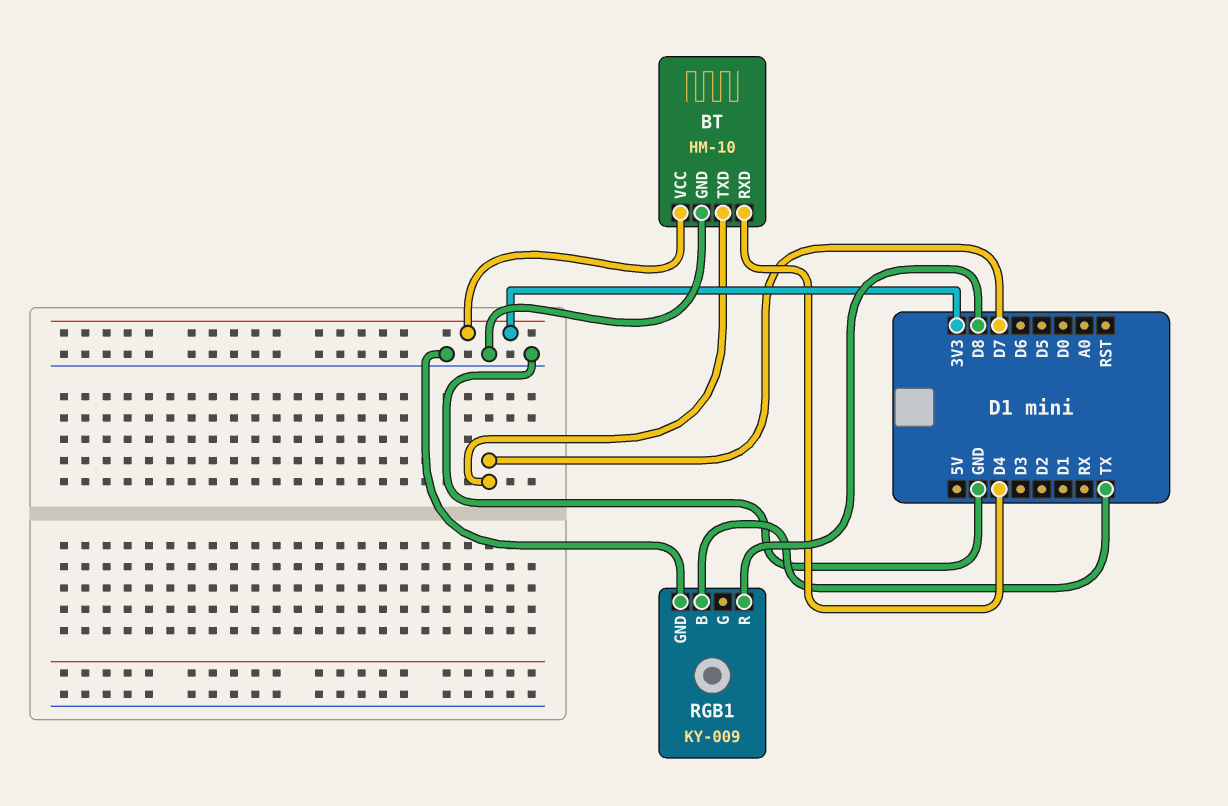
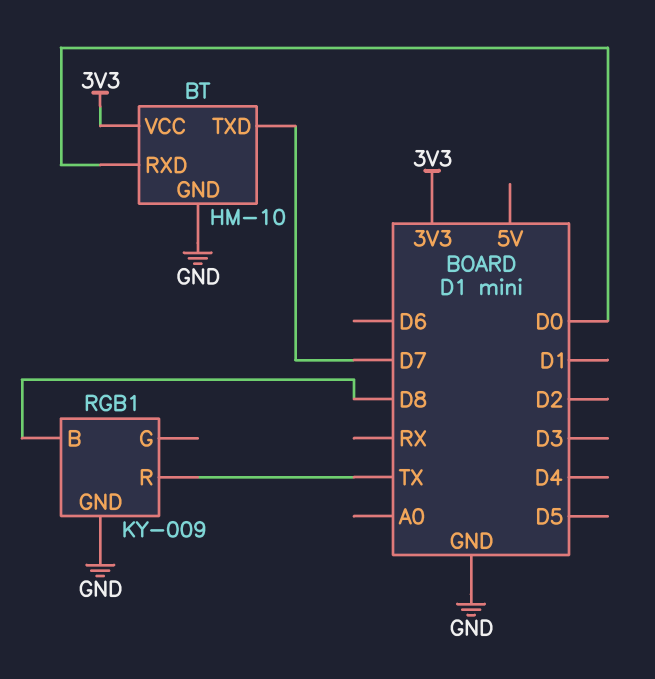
BT pin RXD: D4 -> D0
RGB1 pin B: TX -> D8
RGB1 pin R: D8 -> TX

